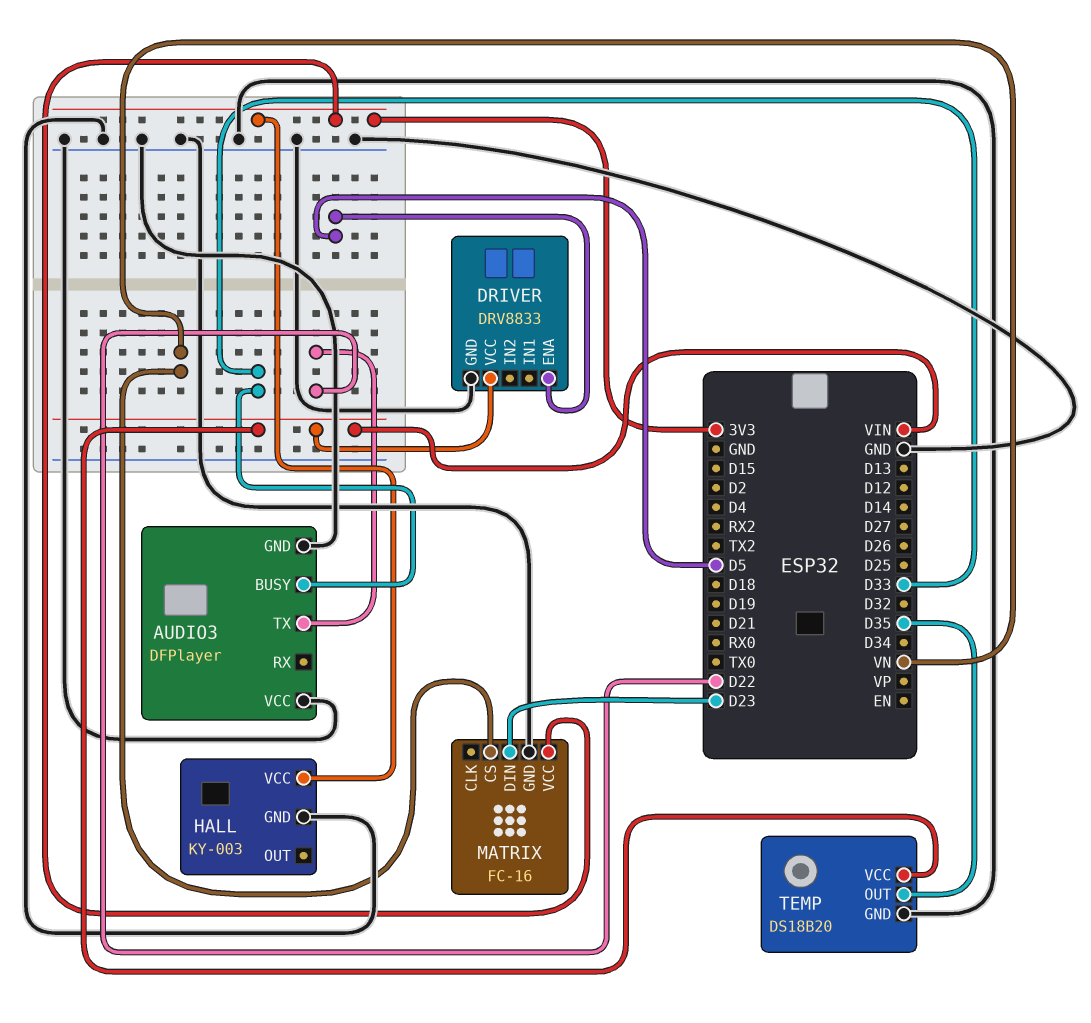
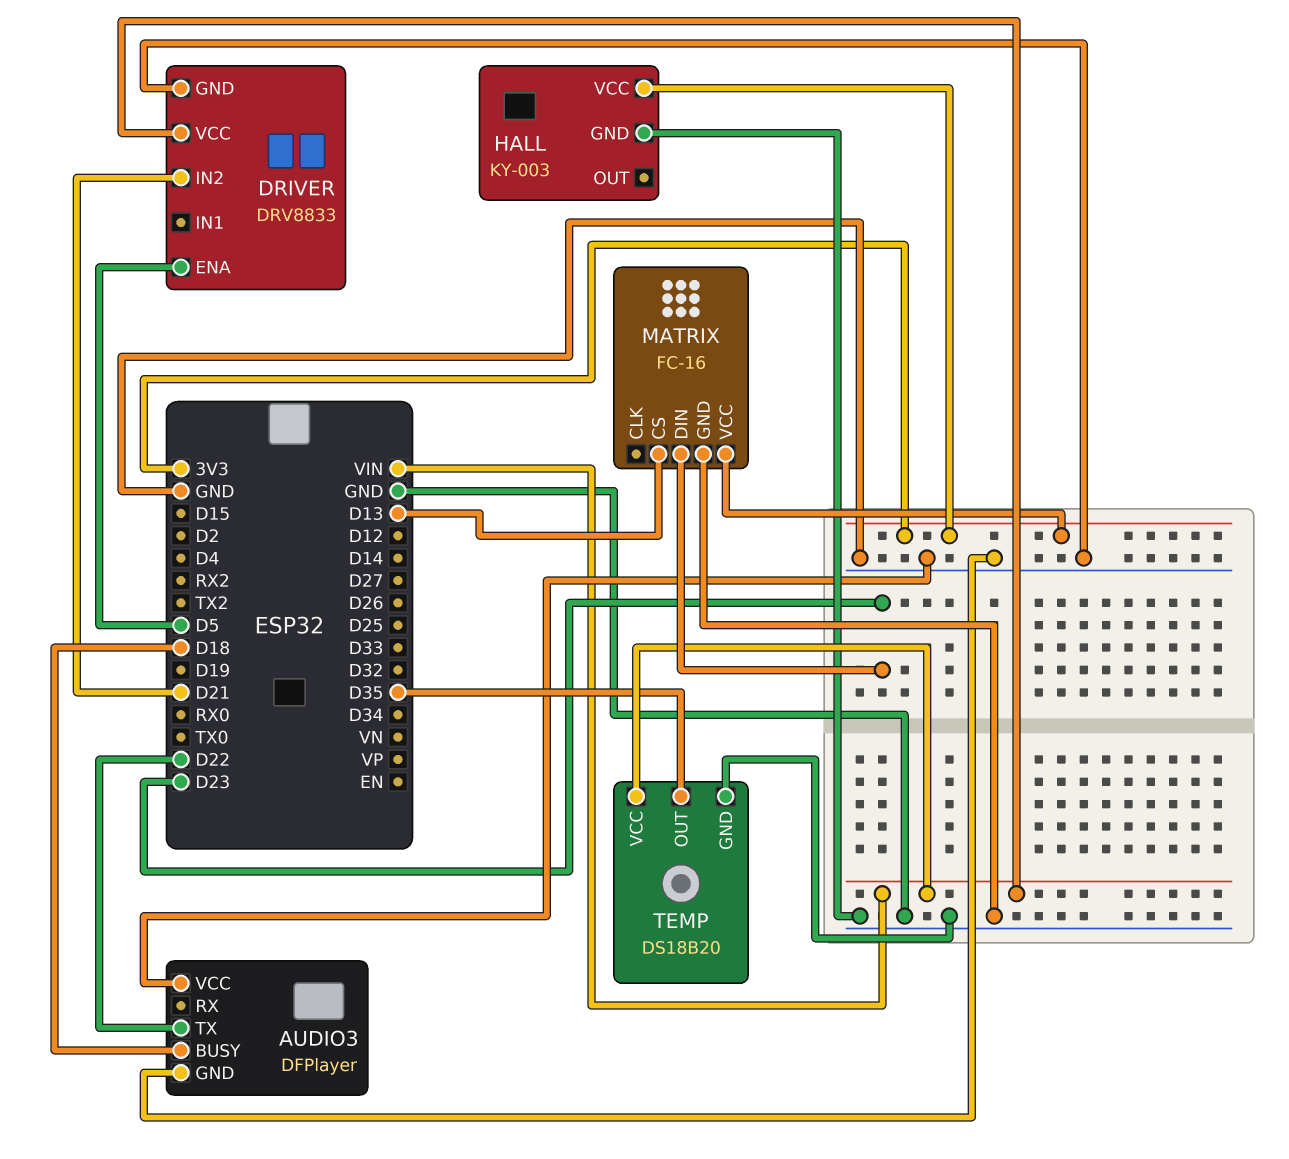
AUDIO3 pin BUSY: D33 -> D18
DRIVER pin IN2: none -> D21
MATRIX pin CS: VN -> D13

